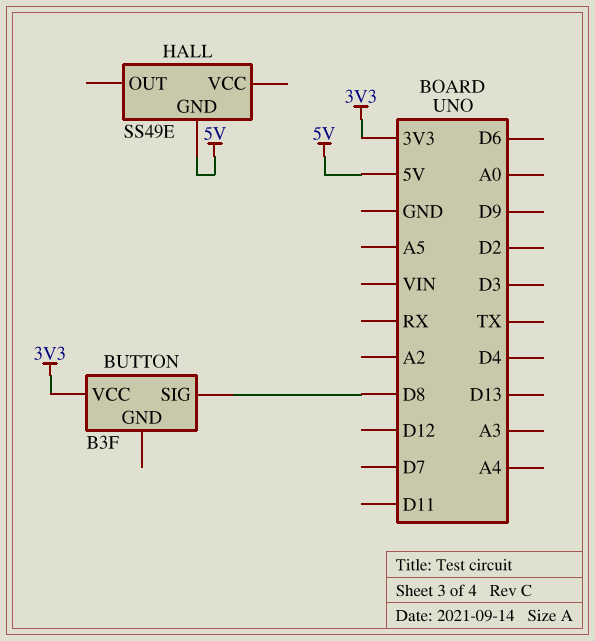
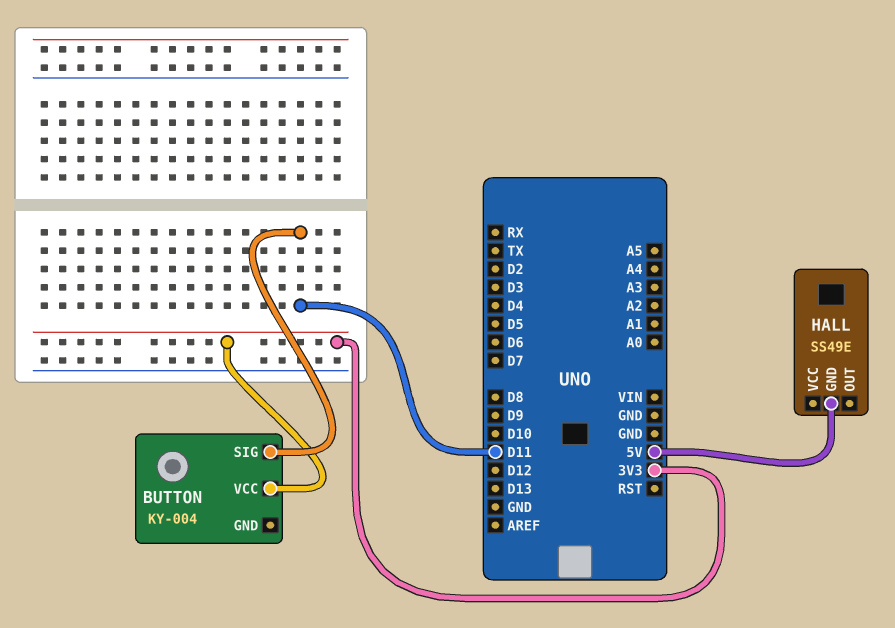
BUTTON: B3F -> KY-004
BUTTON pin SIG: D8 -> D11

